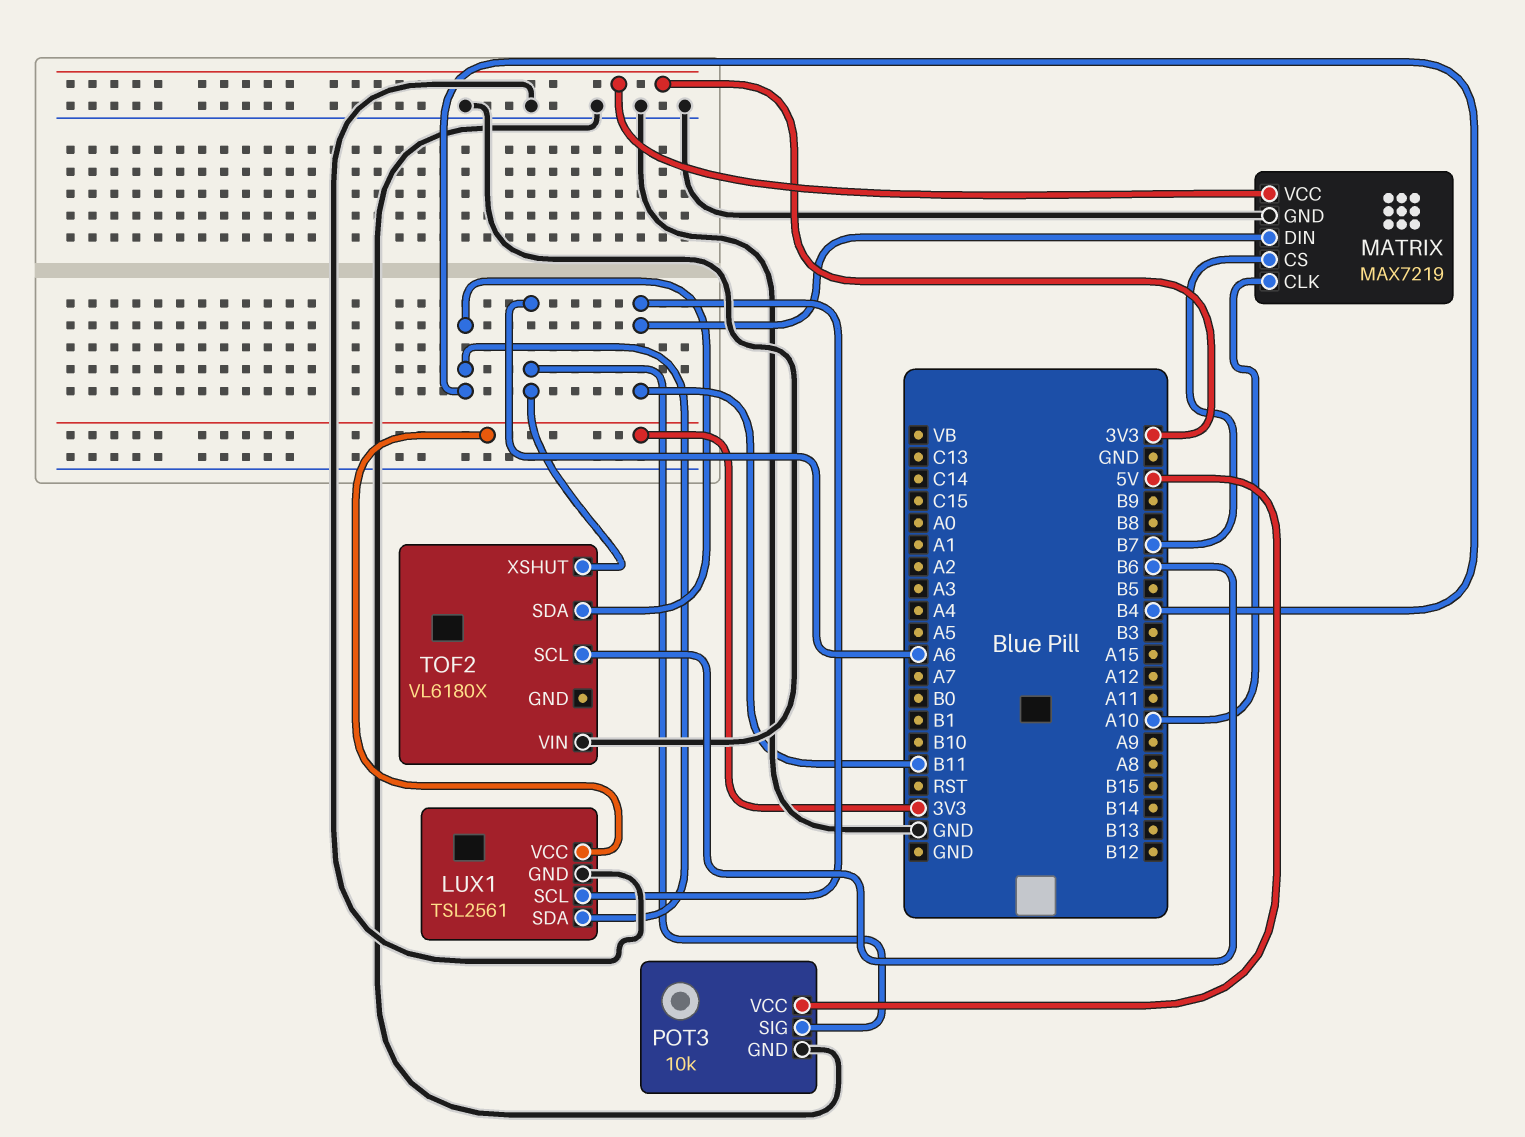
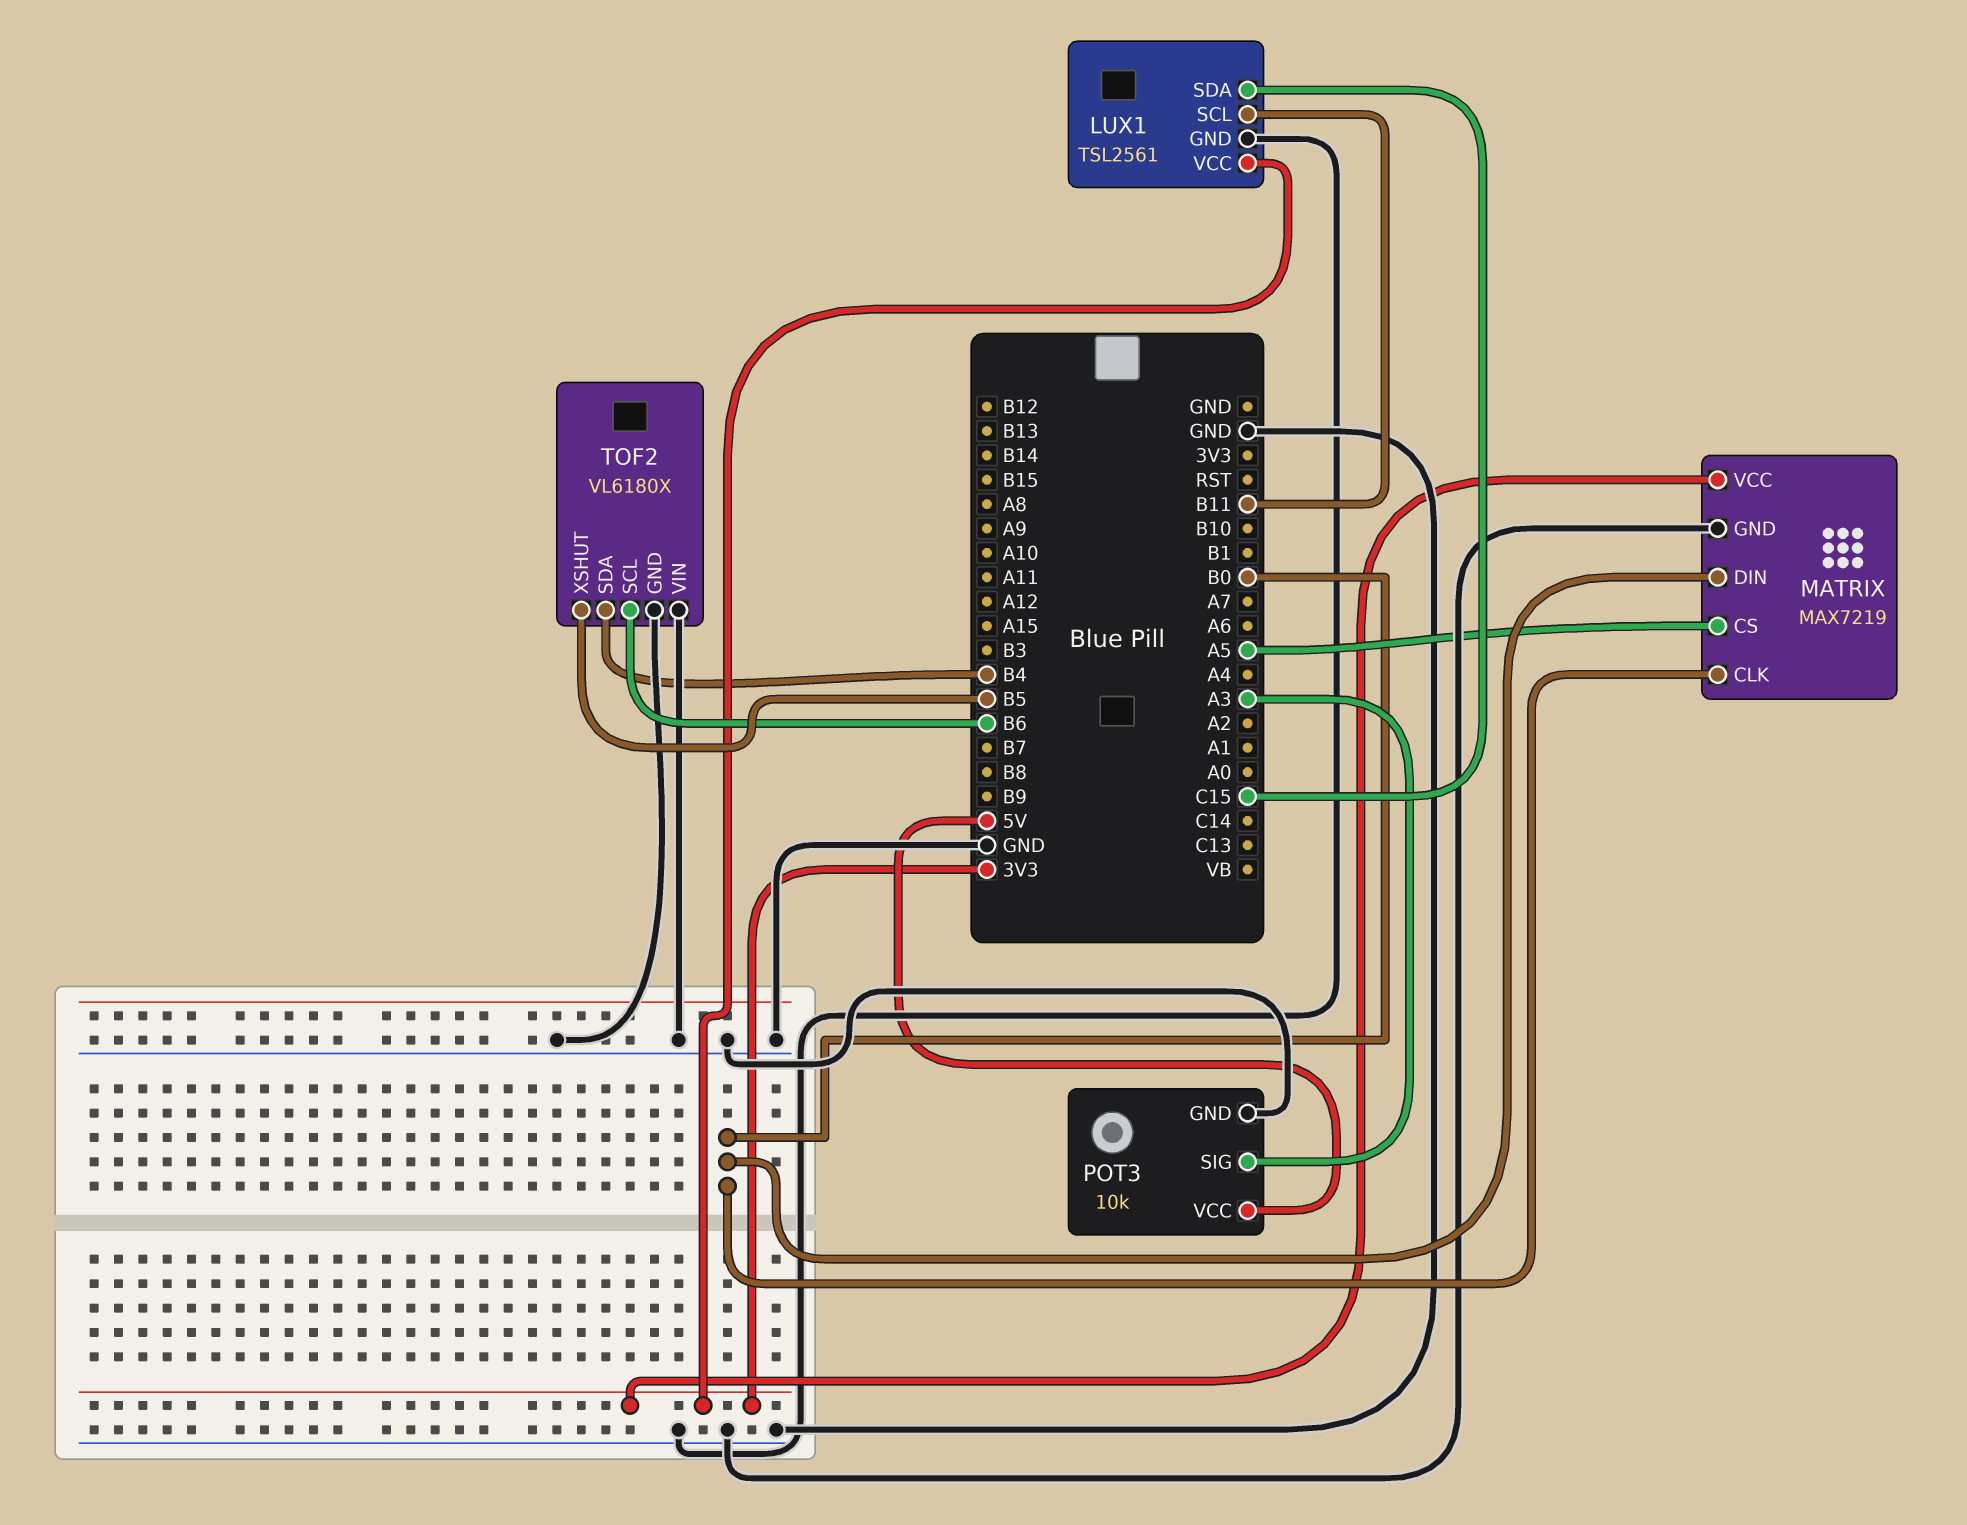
LUX1 pin SDA: B4 -> C15
MATRIX pin CLK: A10 -> B0
MATRIX pin CS: B7 -> A5
MATRIX pin DIN: B11 -> B0
POT3 pin SIG: A6 -> A3
TOF2 pin GND: none -> GND
TOF2 pin XSHUT: A6 -> B5

